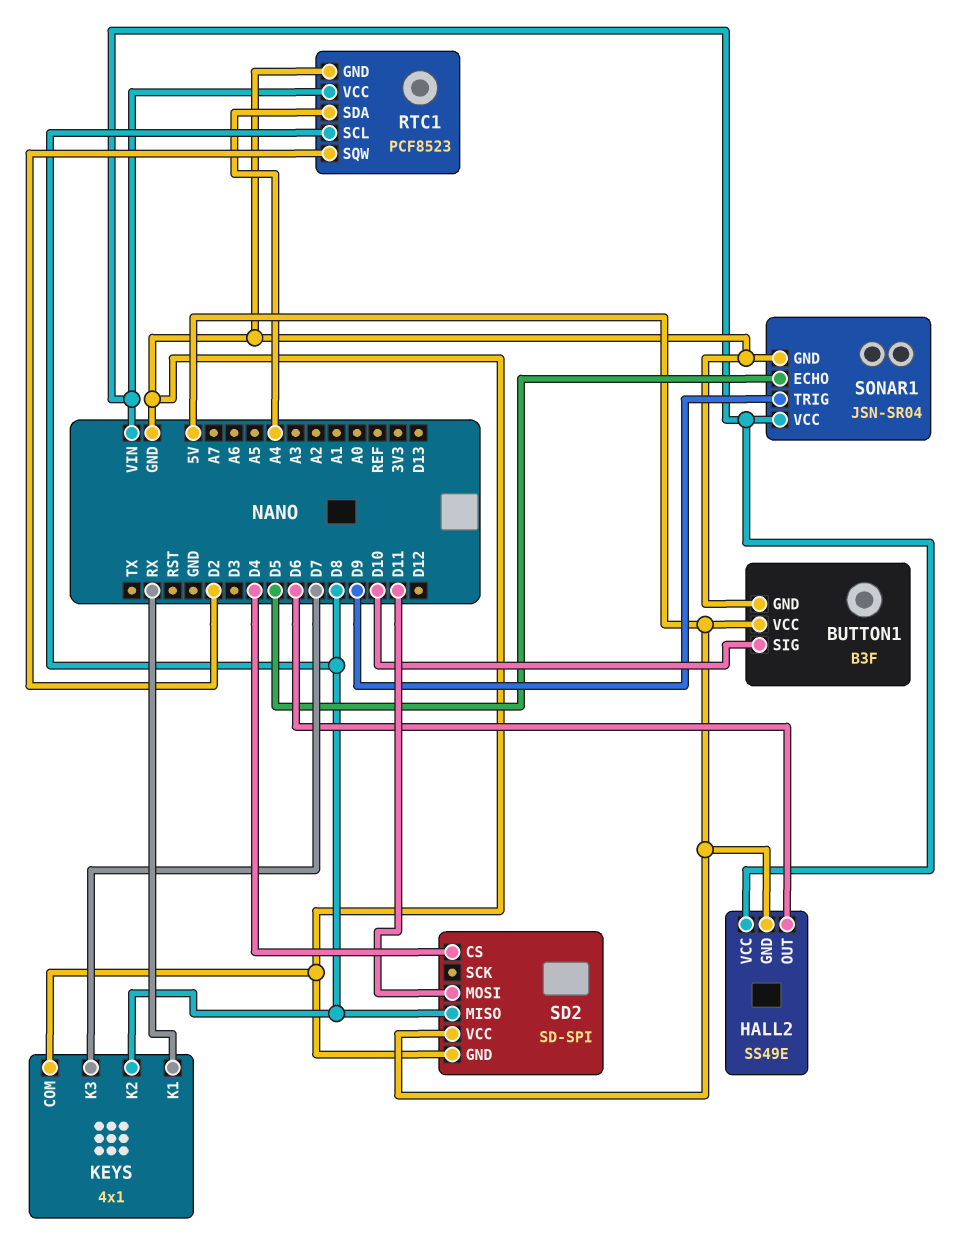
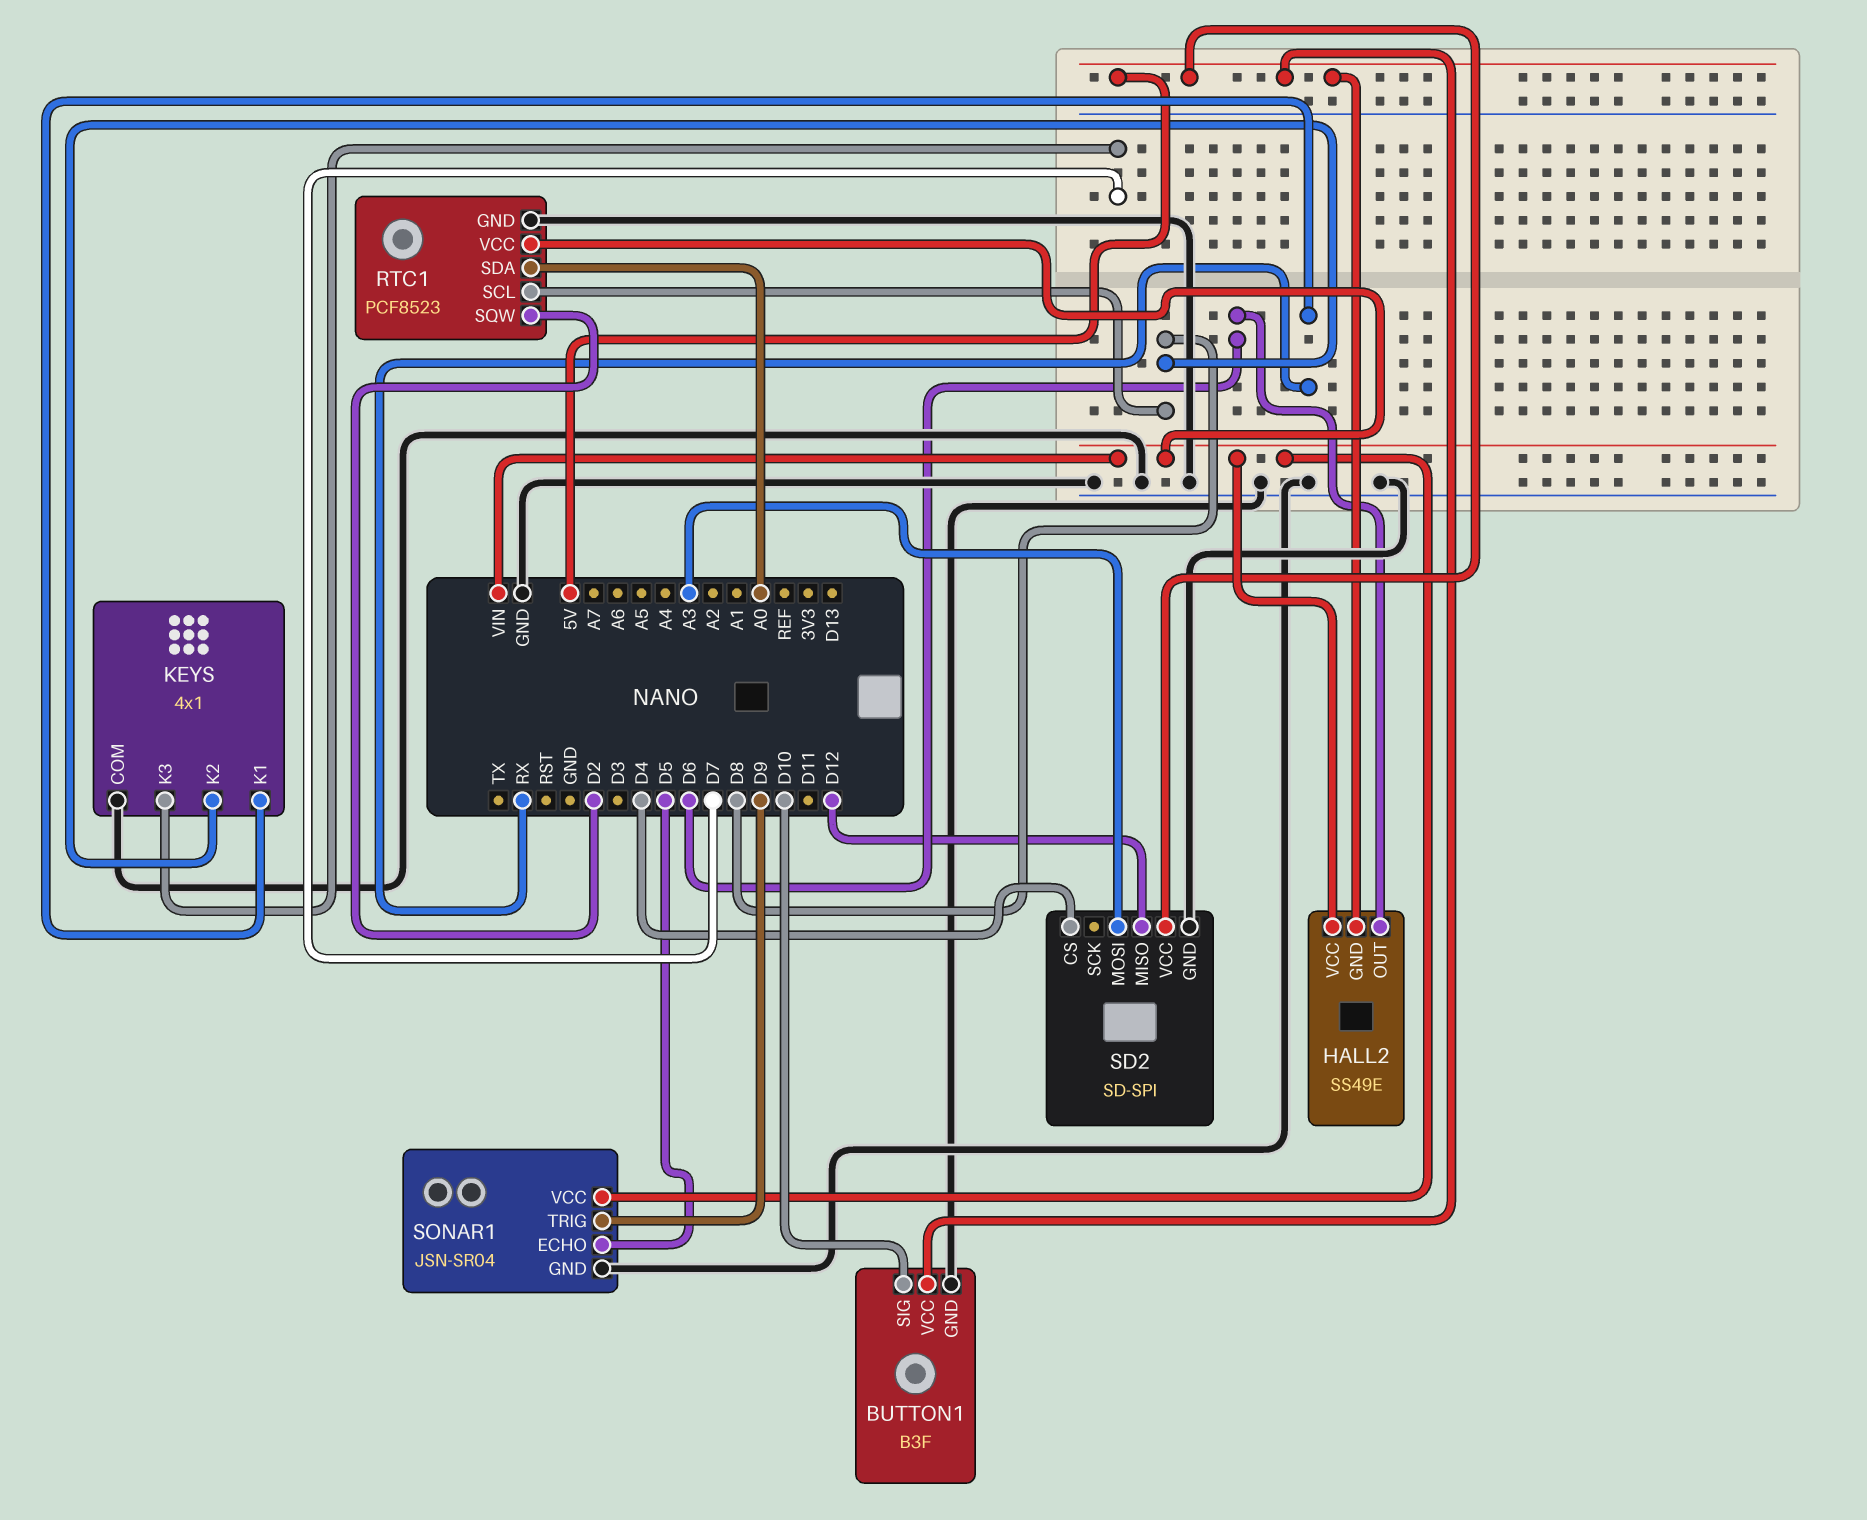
RTC1 pin SDA: A4 -> A0
SD2 pin MISO: D8 -> D12
SD2 pin MOSI: D11 -> A3

